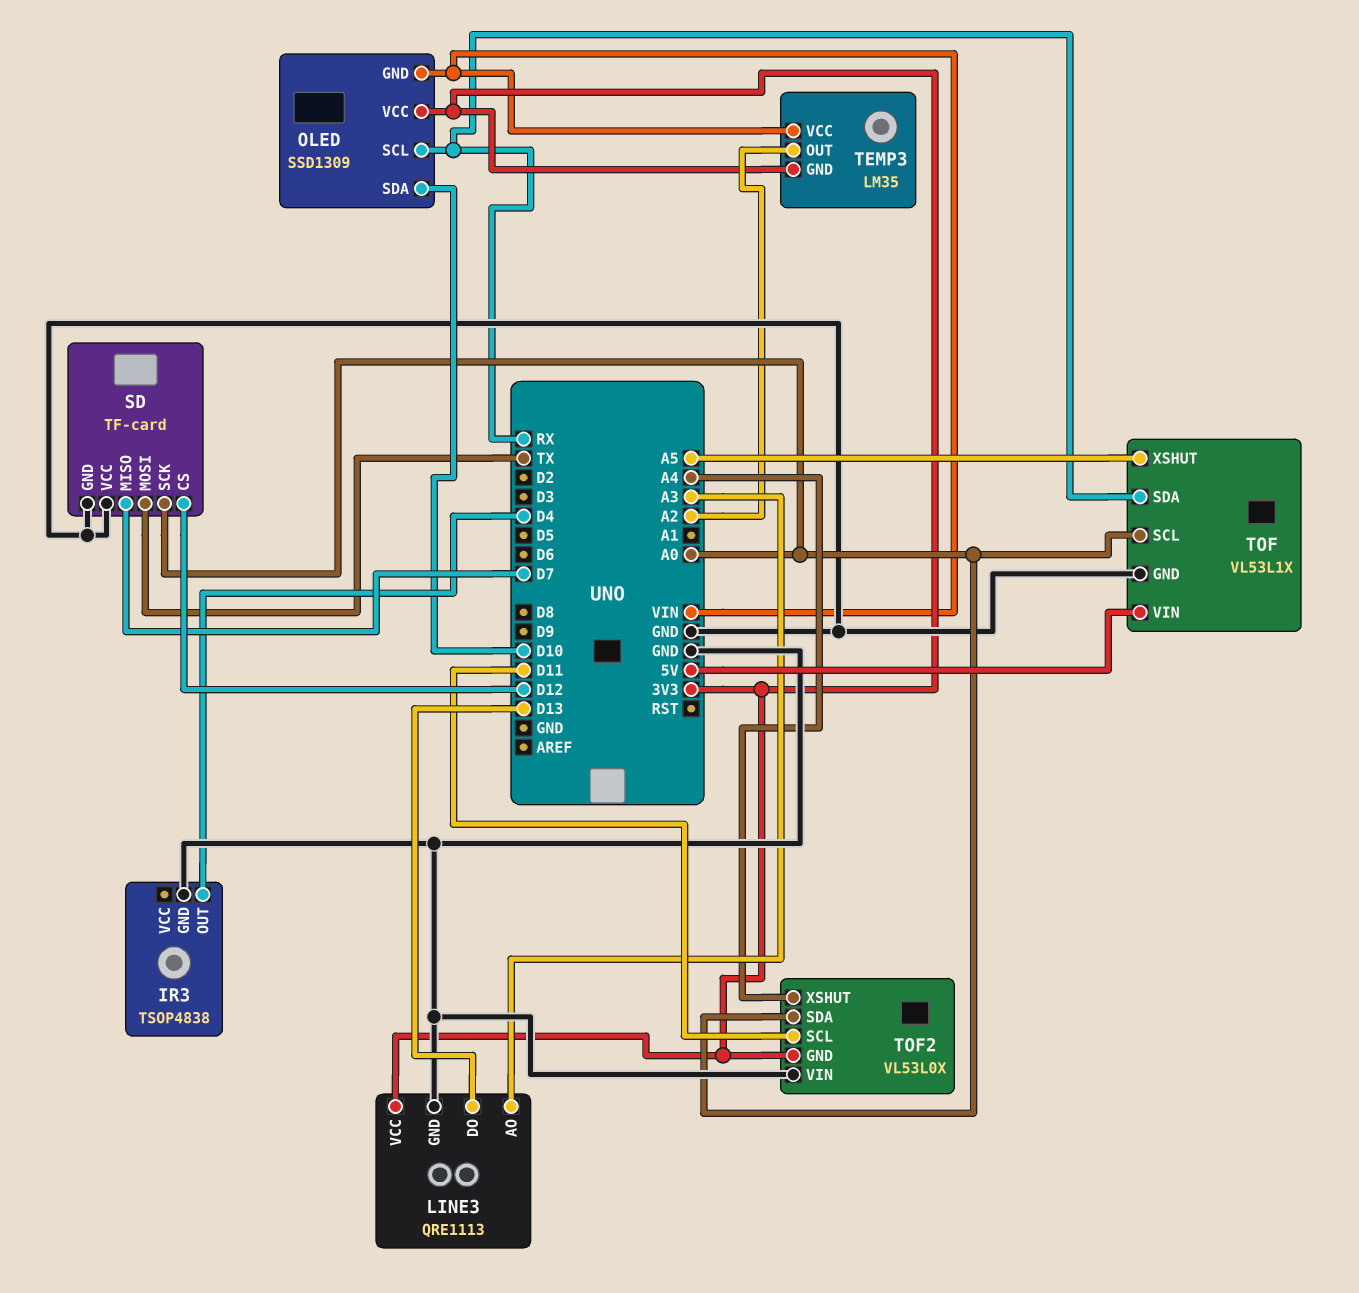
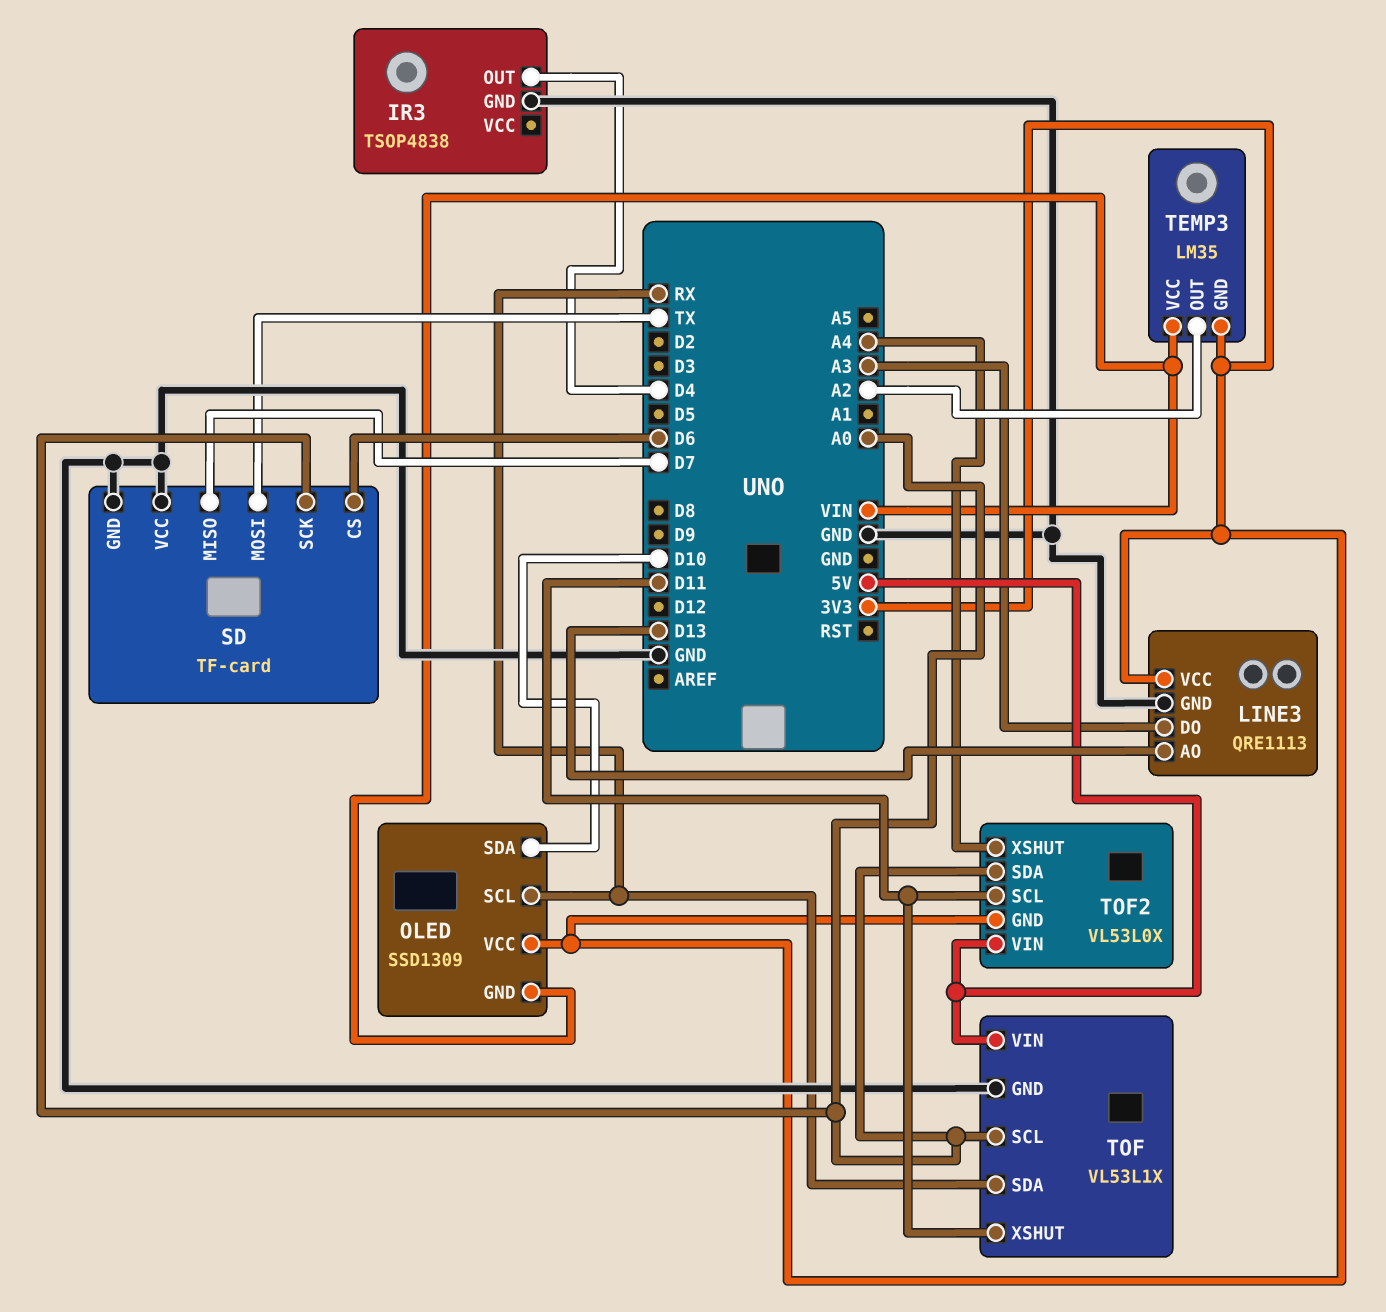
LINE3 pin AO: A3 -> D13
LINE3 pin DO: D13 -> A3
SD pin CS: D12 -> D6
TOF pin XSHUT: A5 -> D11
TOF2 pin VIN: GND -> 5V

